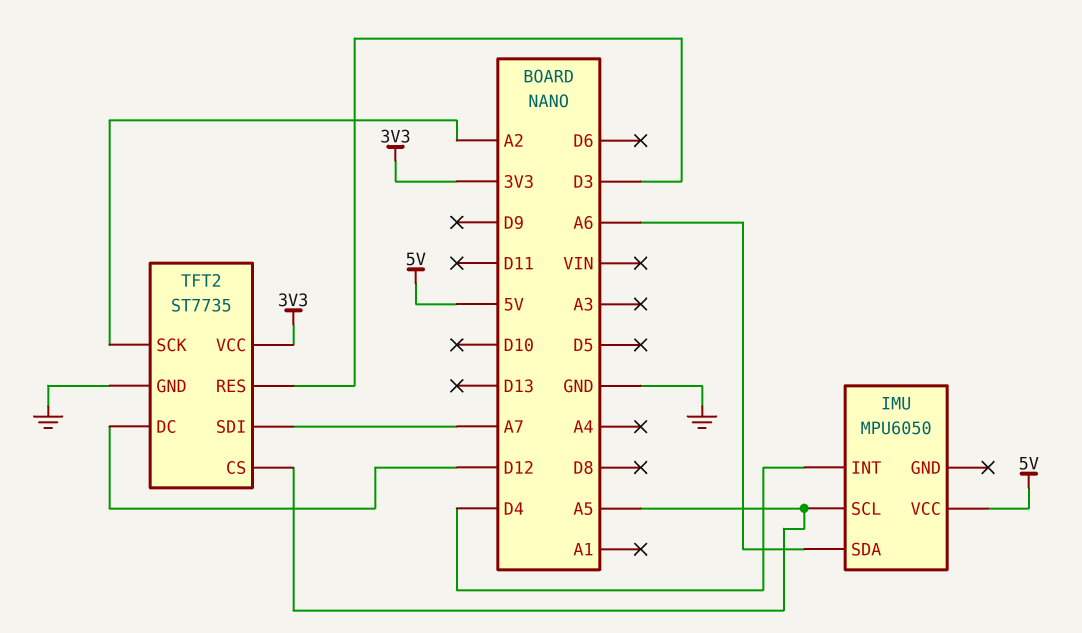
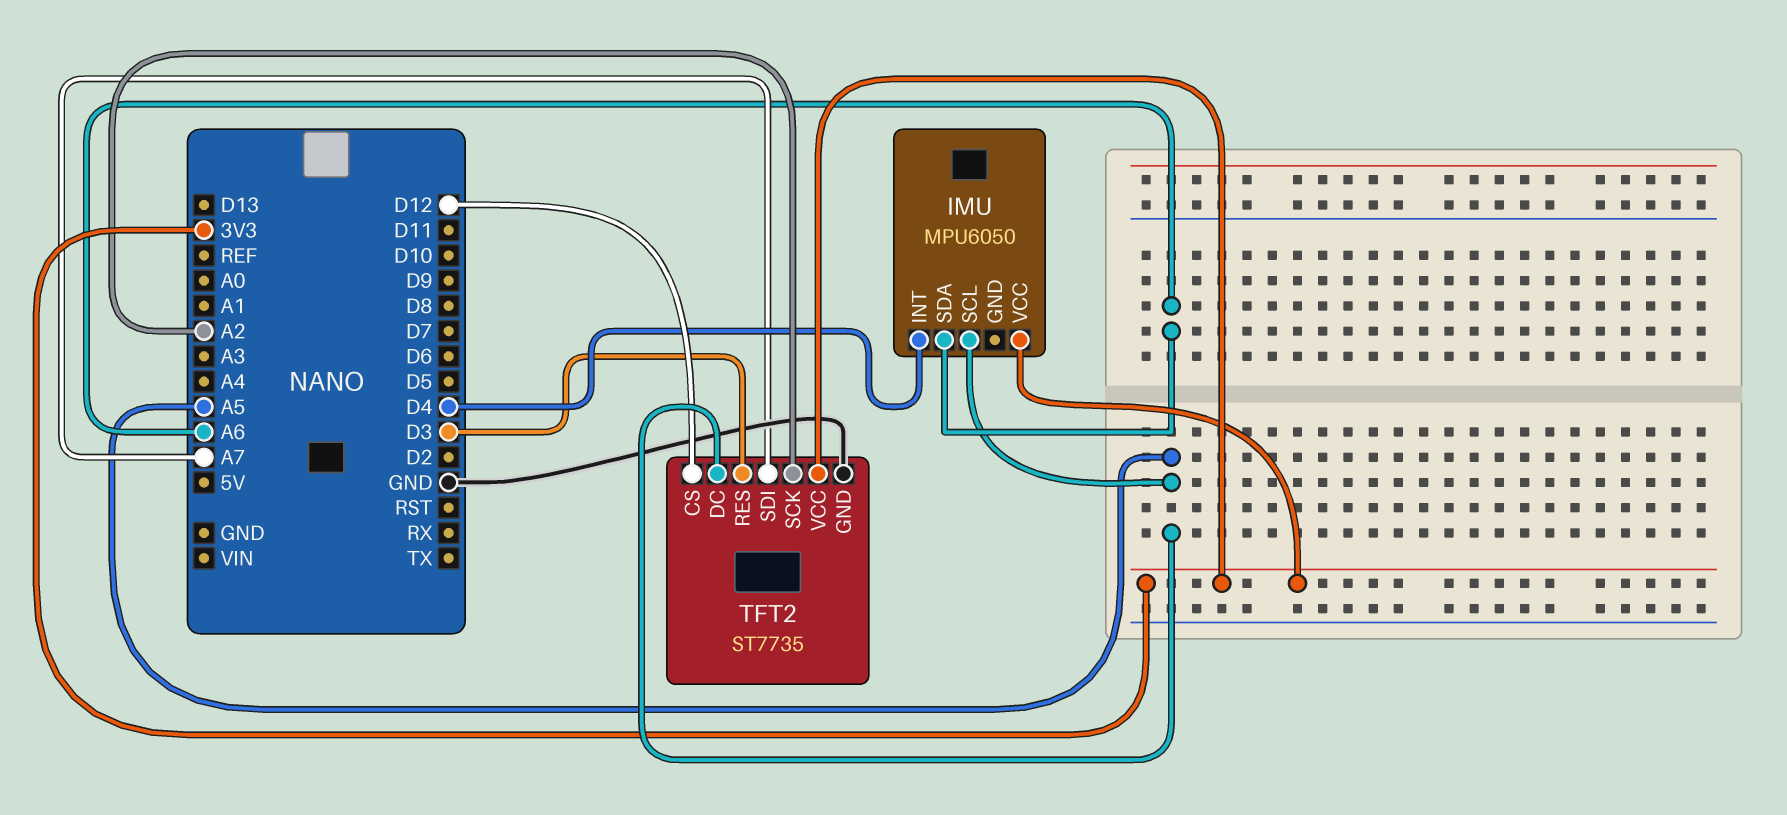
IMU pin VCC: 5V -> 3V3
TFT2 pin CS: A5 -> D12
TFT2 pin DC: D12 -> A5

